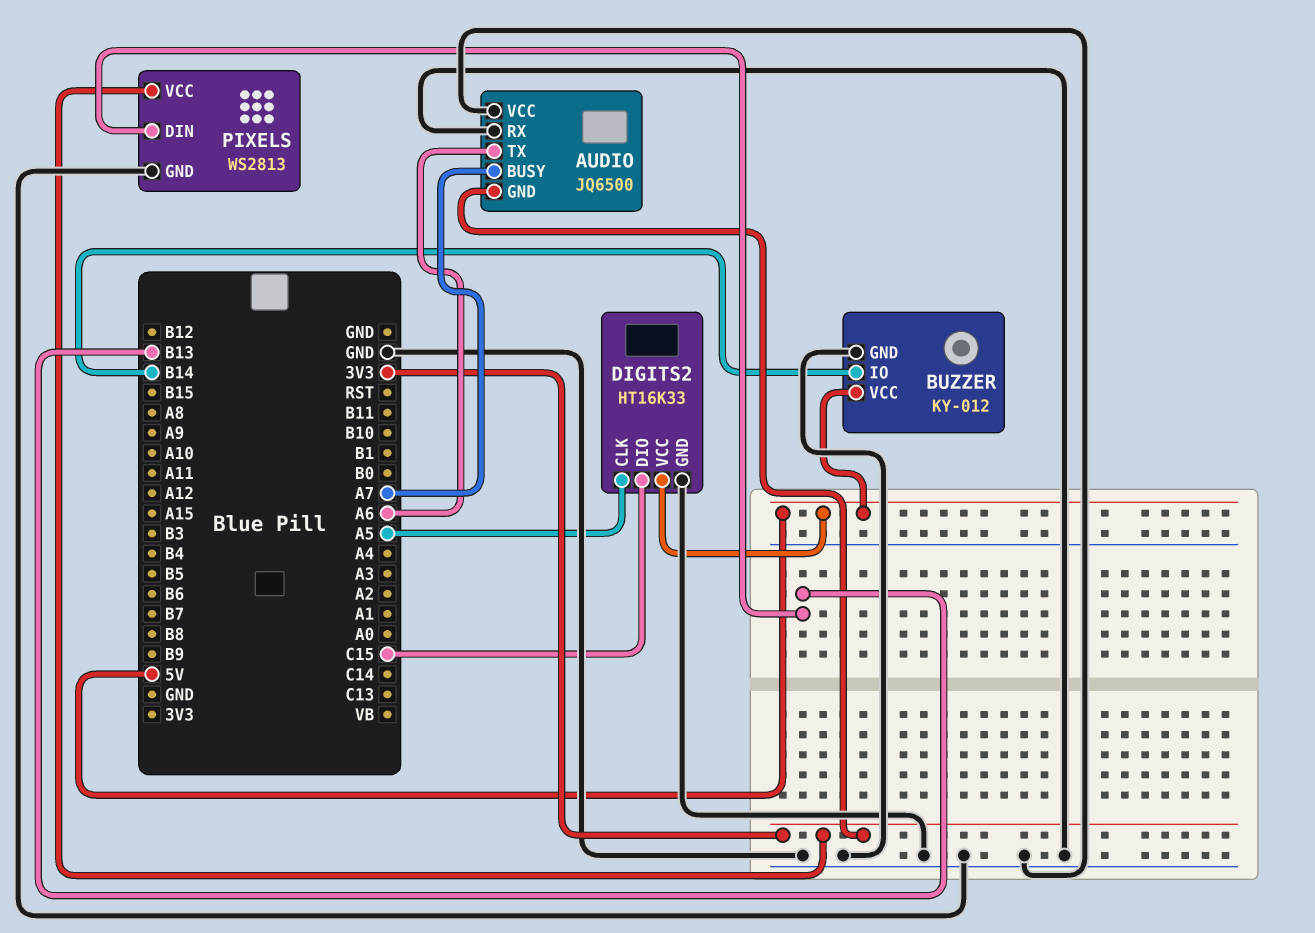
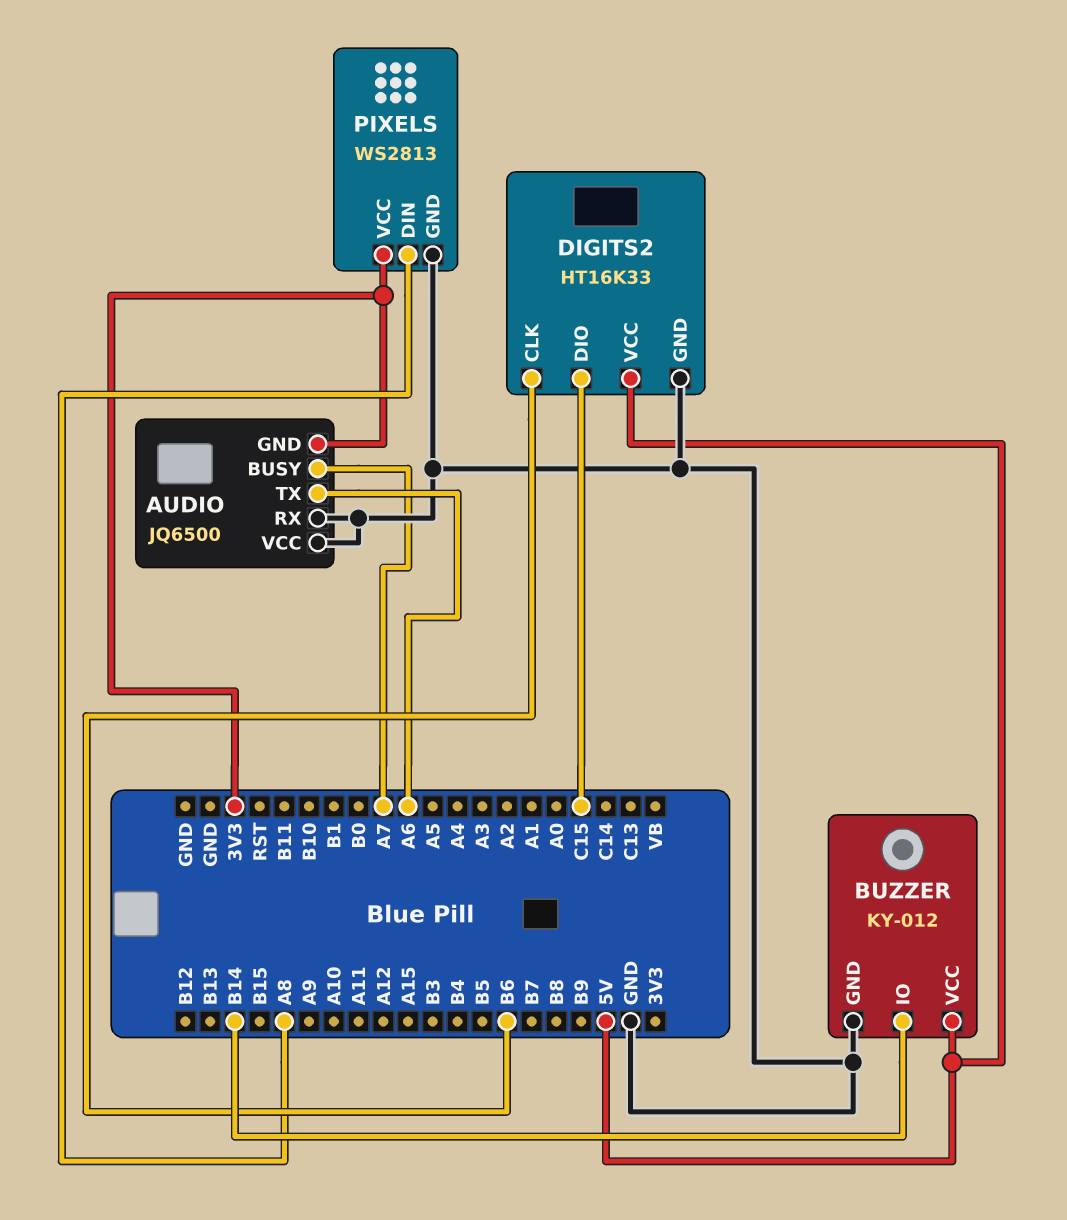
DIGITS2 pin CLK: A5 -> B6
PIXELS pin DIN: B13 -> A8

